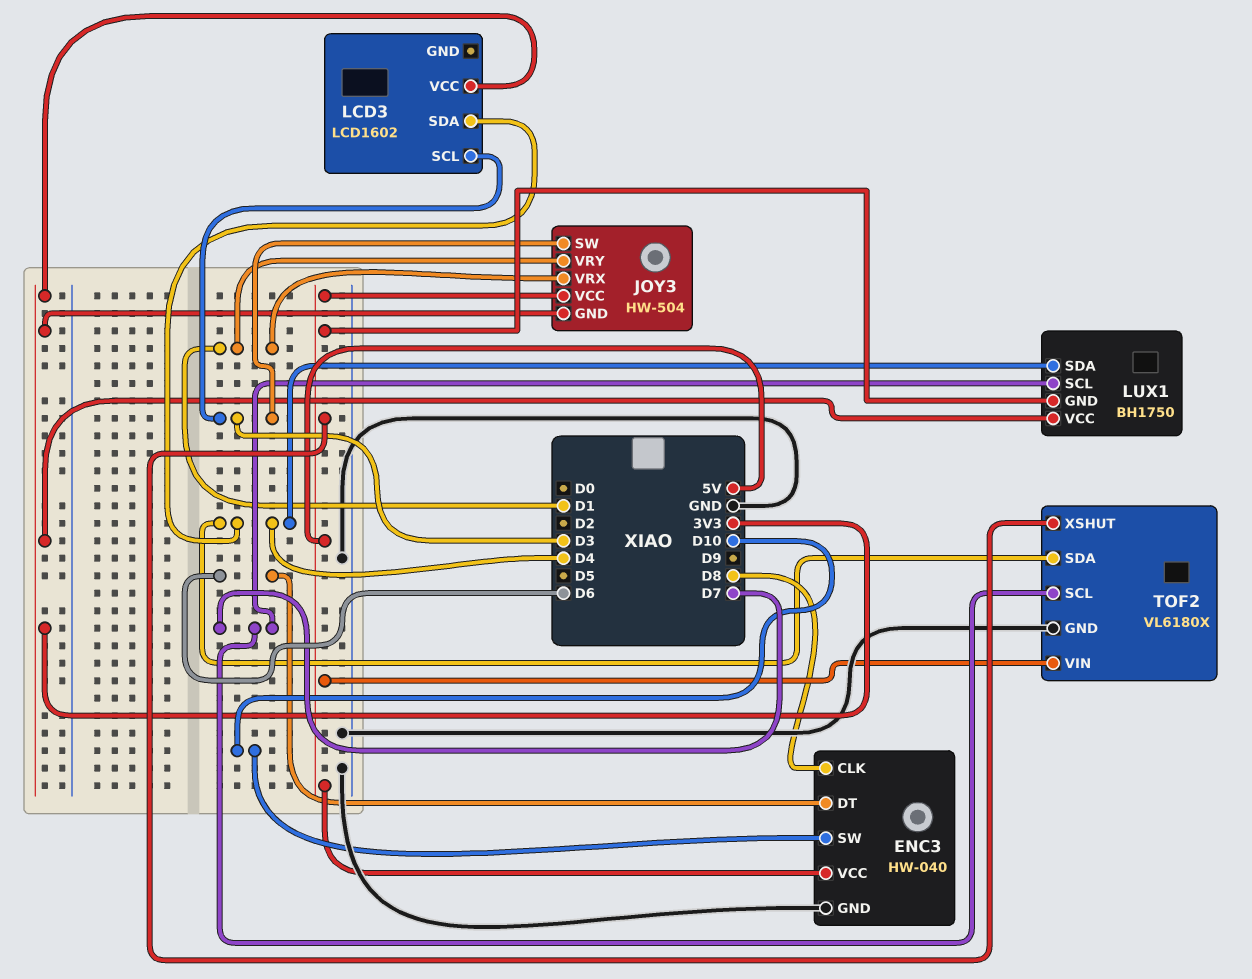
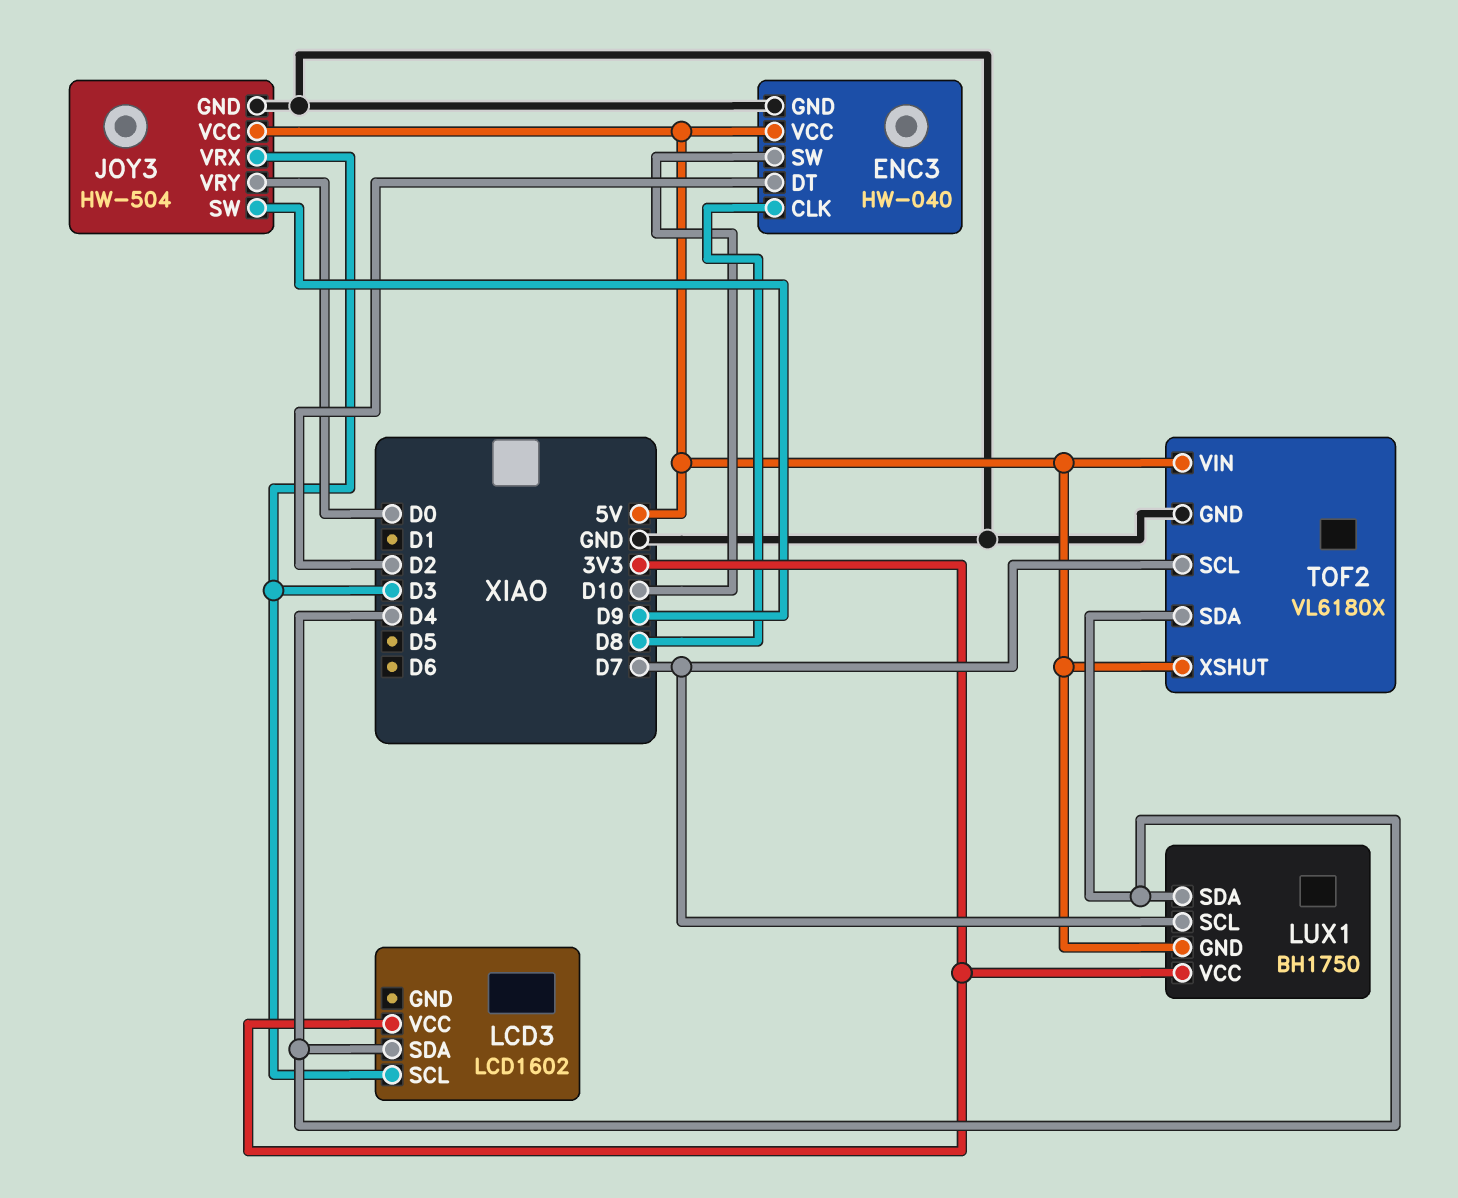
ENC3 pin DT: D6 -> D2
JOY3 pin GND: 3V3 -> GND
JOY3 pin SW: D3 -> D9
JOY3 pin VRX: D1 -> D3
JOY3 pin VRY: D1 -> D0

